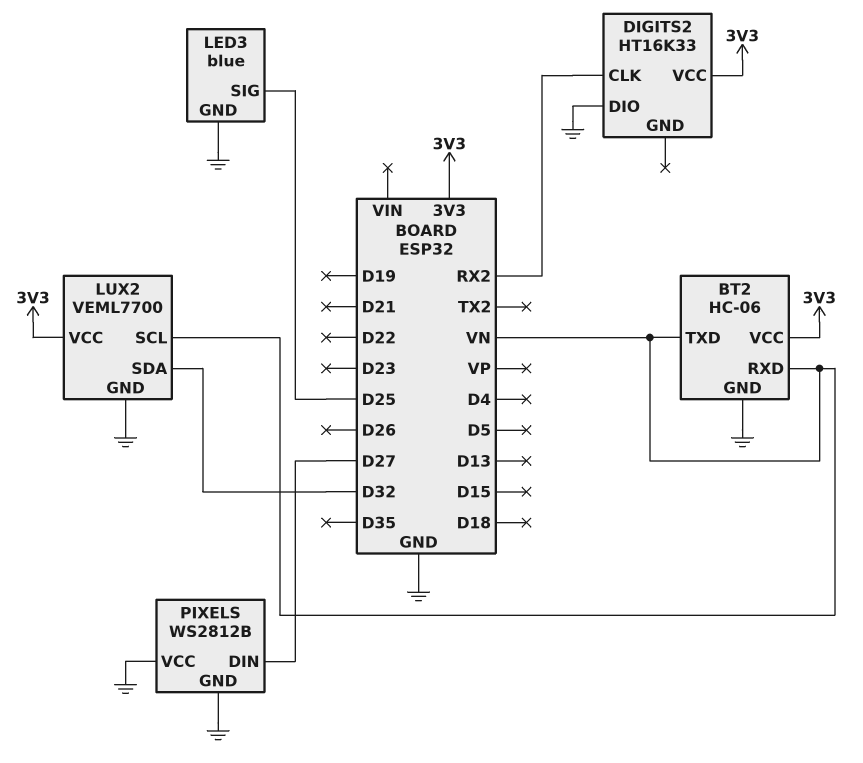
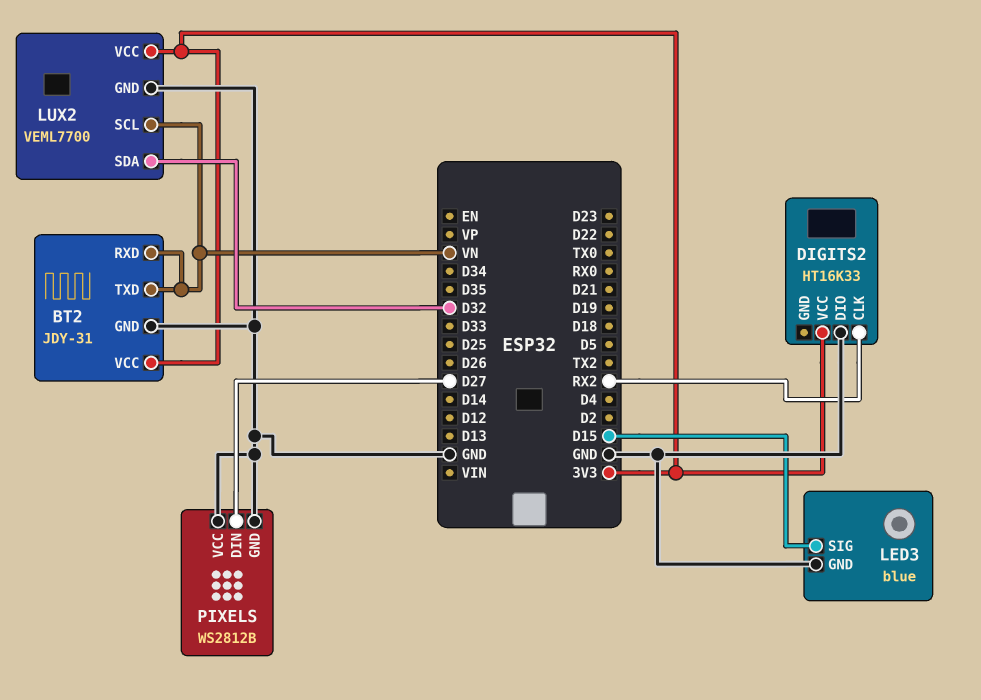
BT2: HC-06 -> JDY-31
LED3 pin SIG: D25 -> D15

